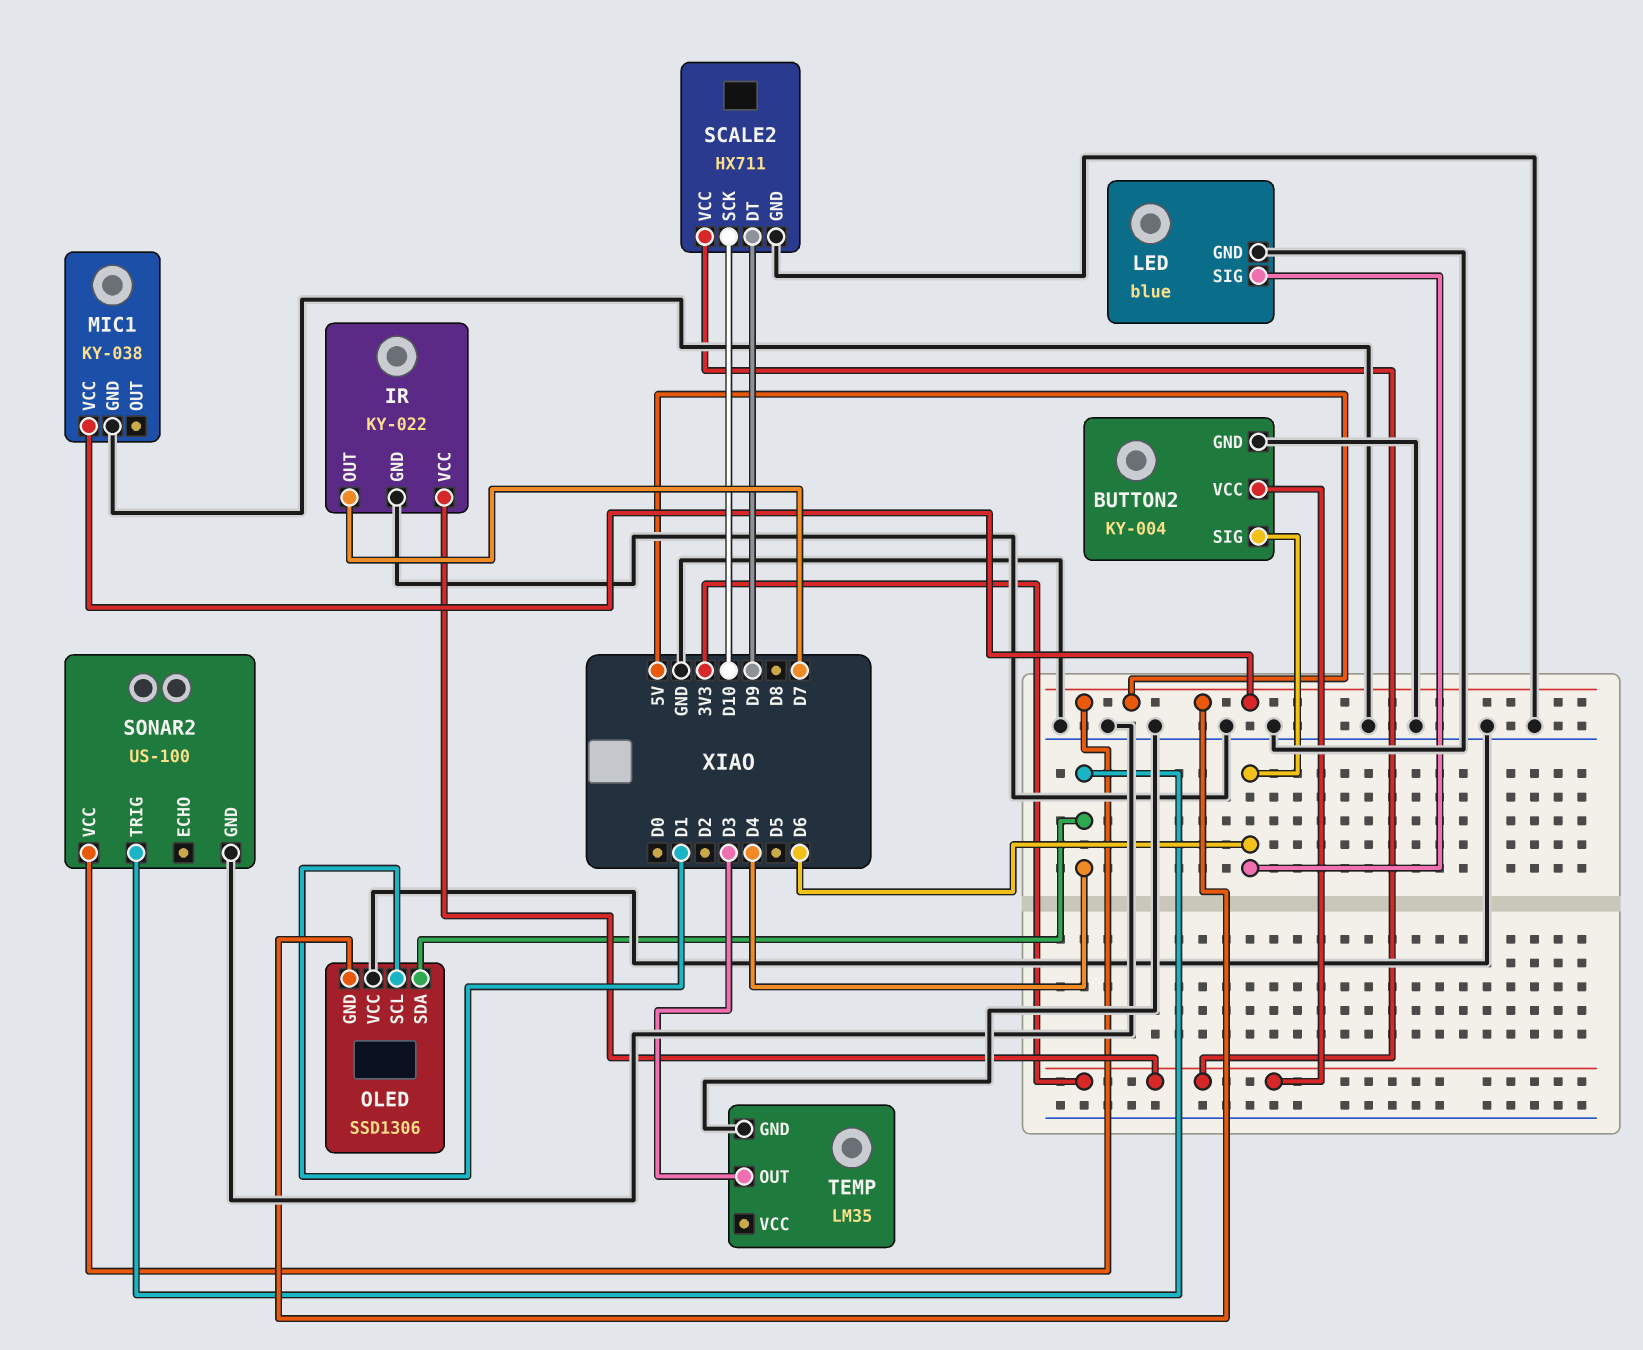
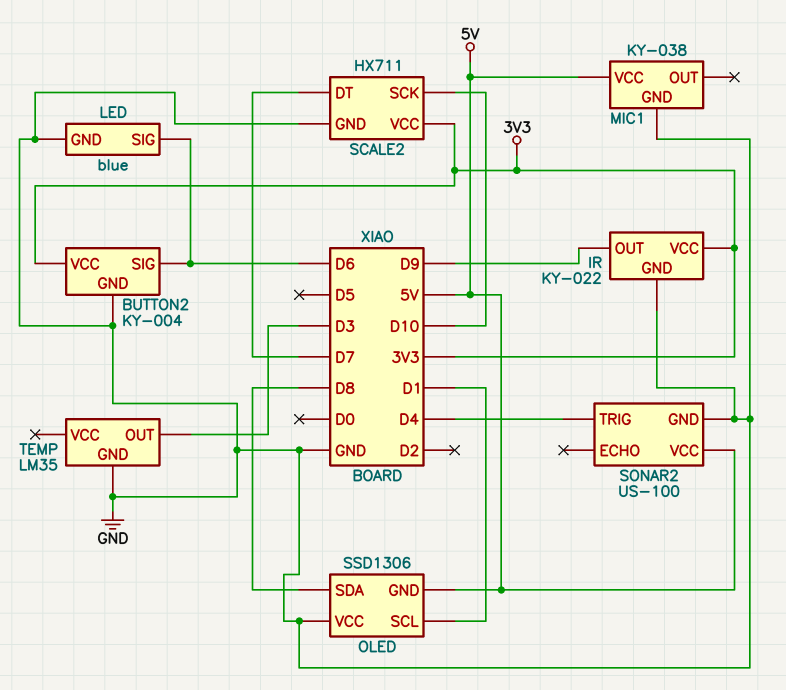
IR pin OUT: D7 -> D9
OLED pin SDA: D4 -> D8
SCALE2 pin DT: D9 -> D7

